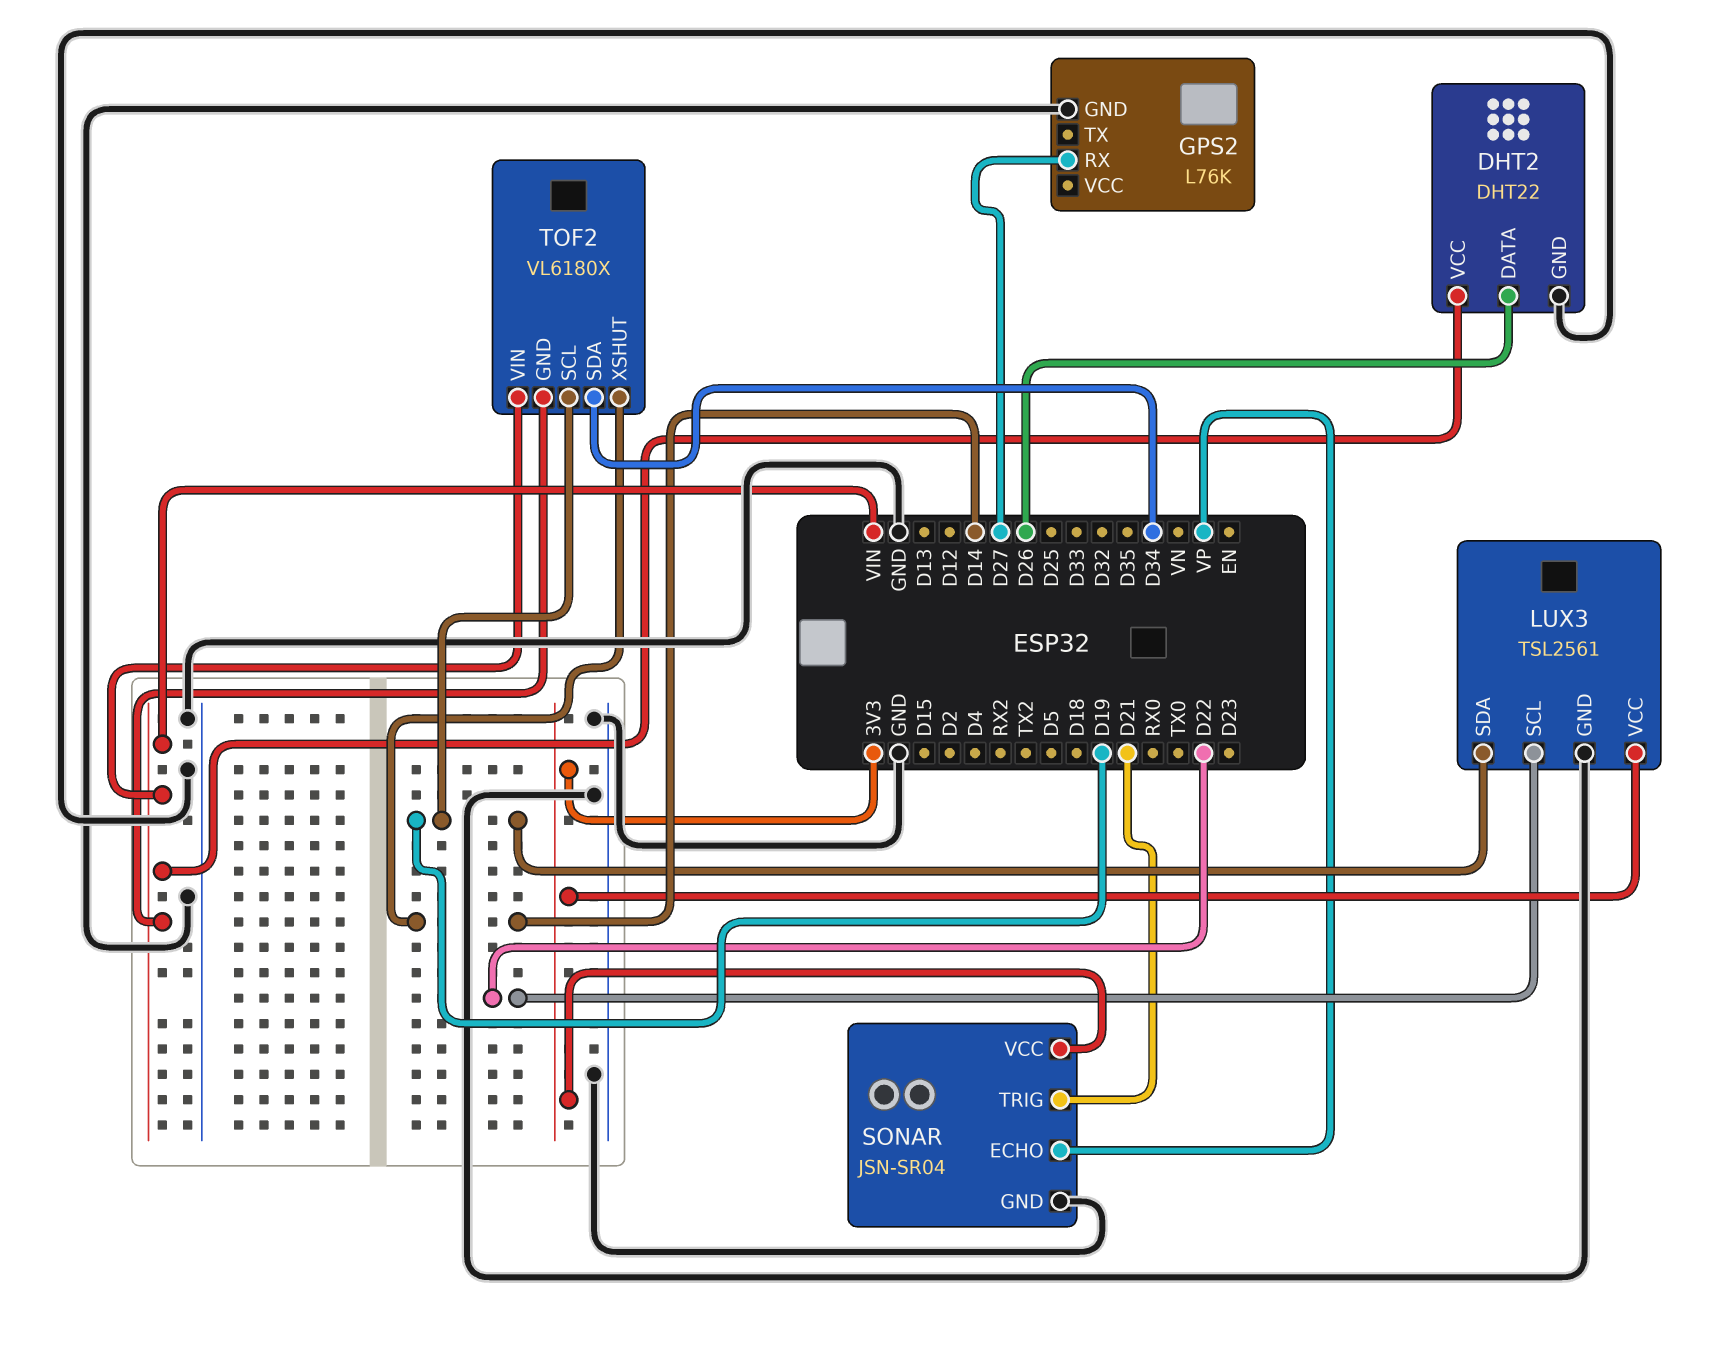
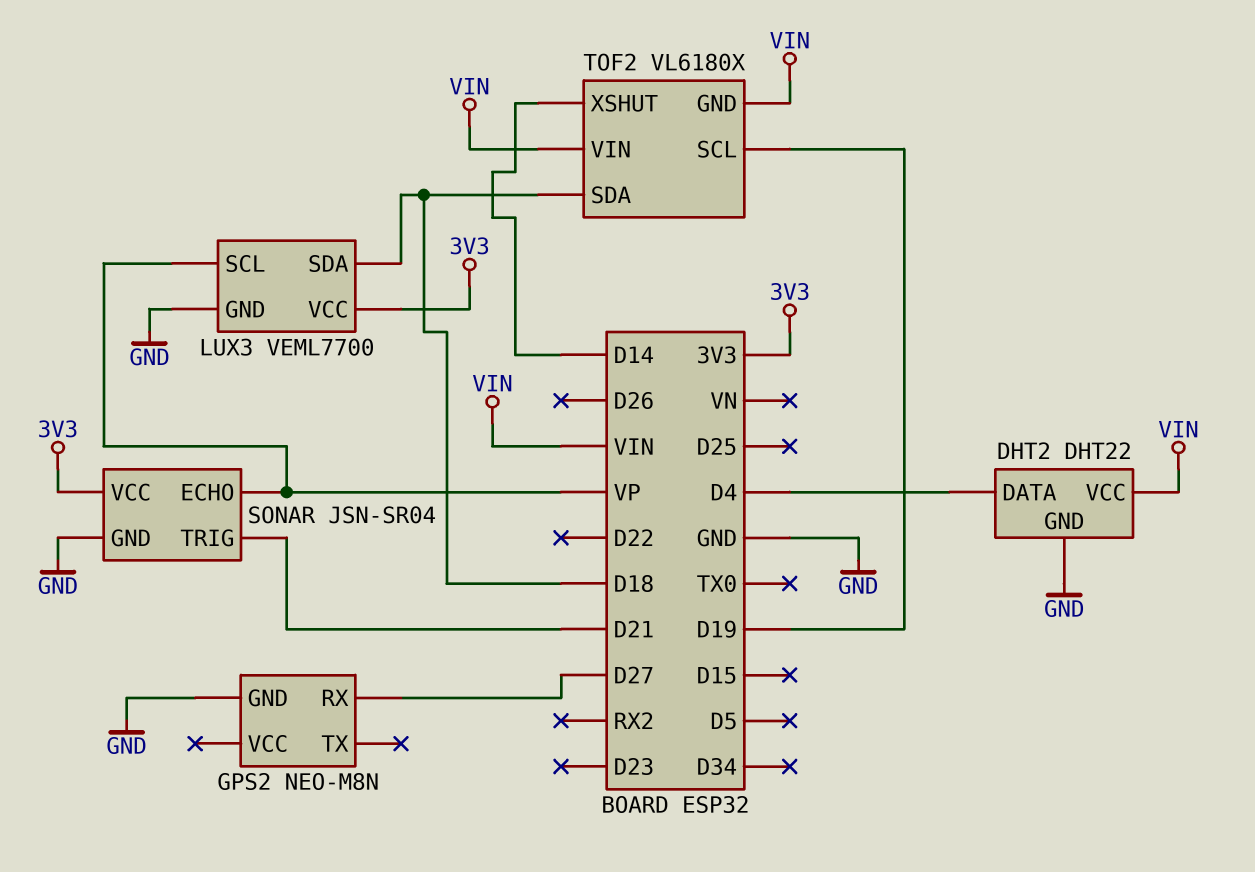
DHT2 pin DATA: D26 -> D4
GPS2: L76K -> NEO-M8N
LUX3: TSL2561 -> VEML7700
LUX3 pin SCL: D22 -> VP
LUX3 pin SDA: D19 -> D18
TOF2 pin SDA: D34 -> D18

